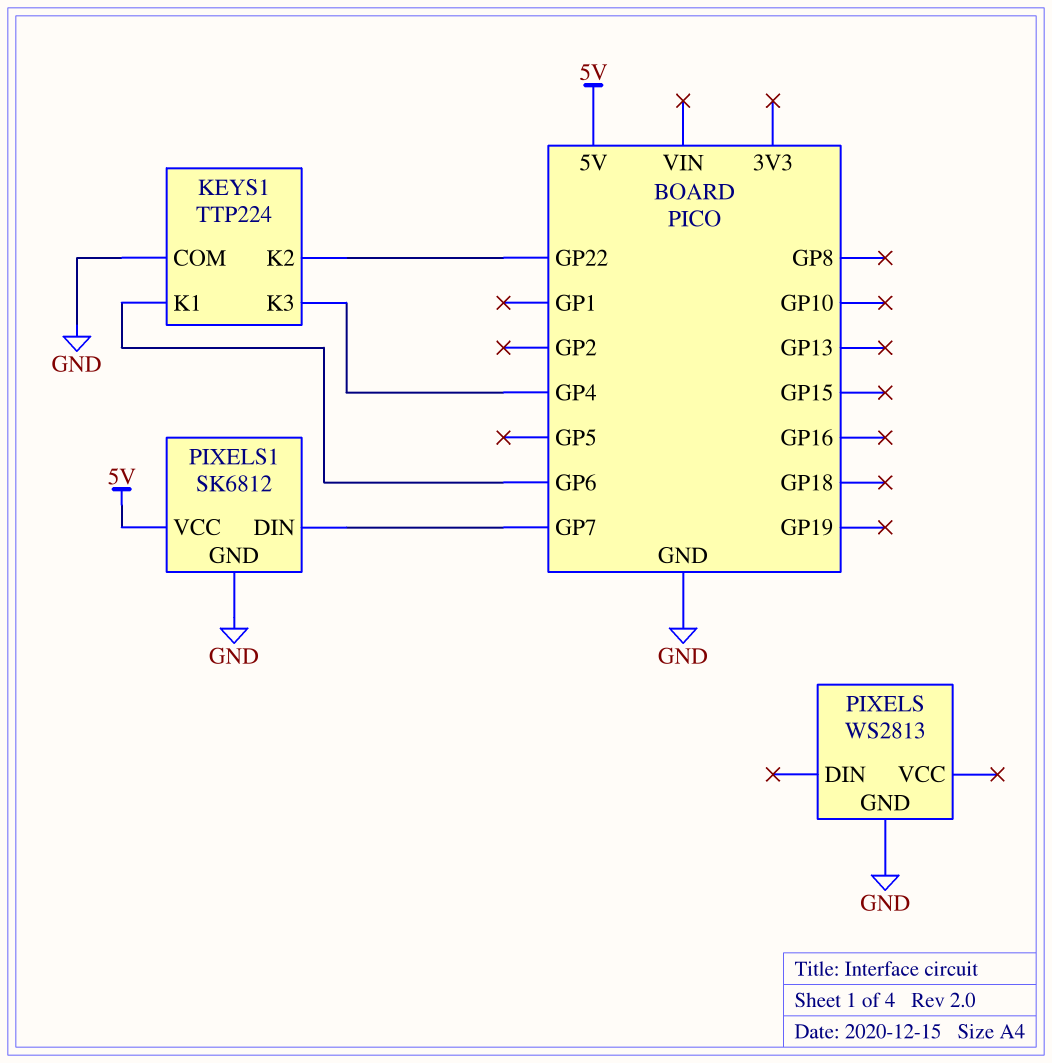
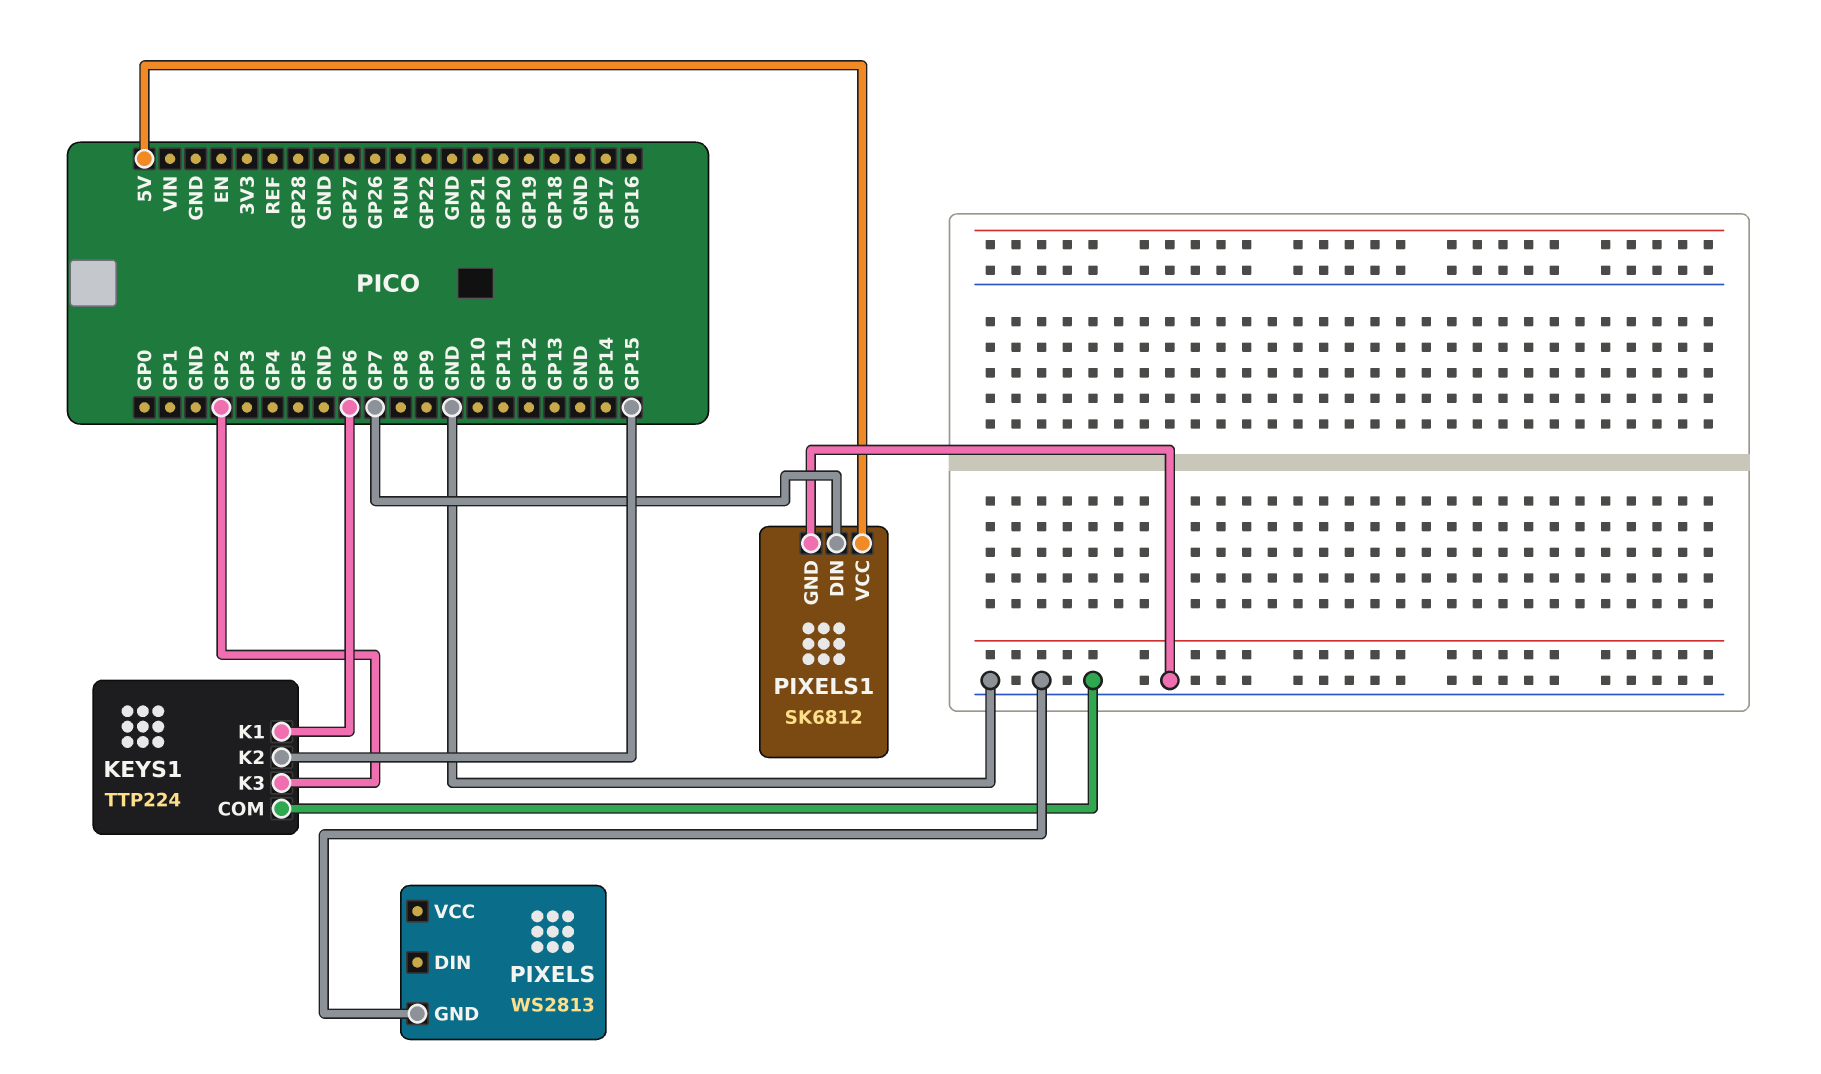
KEYS1 pin K2: GP22 -> GP15
KEYS1 pin K3: GP4 -> GP2

